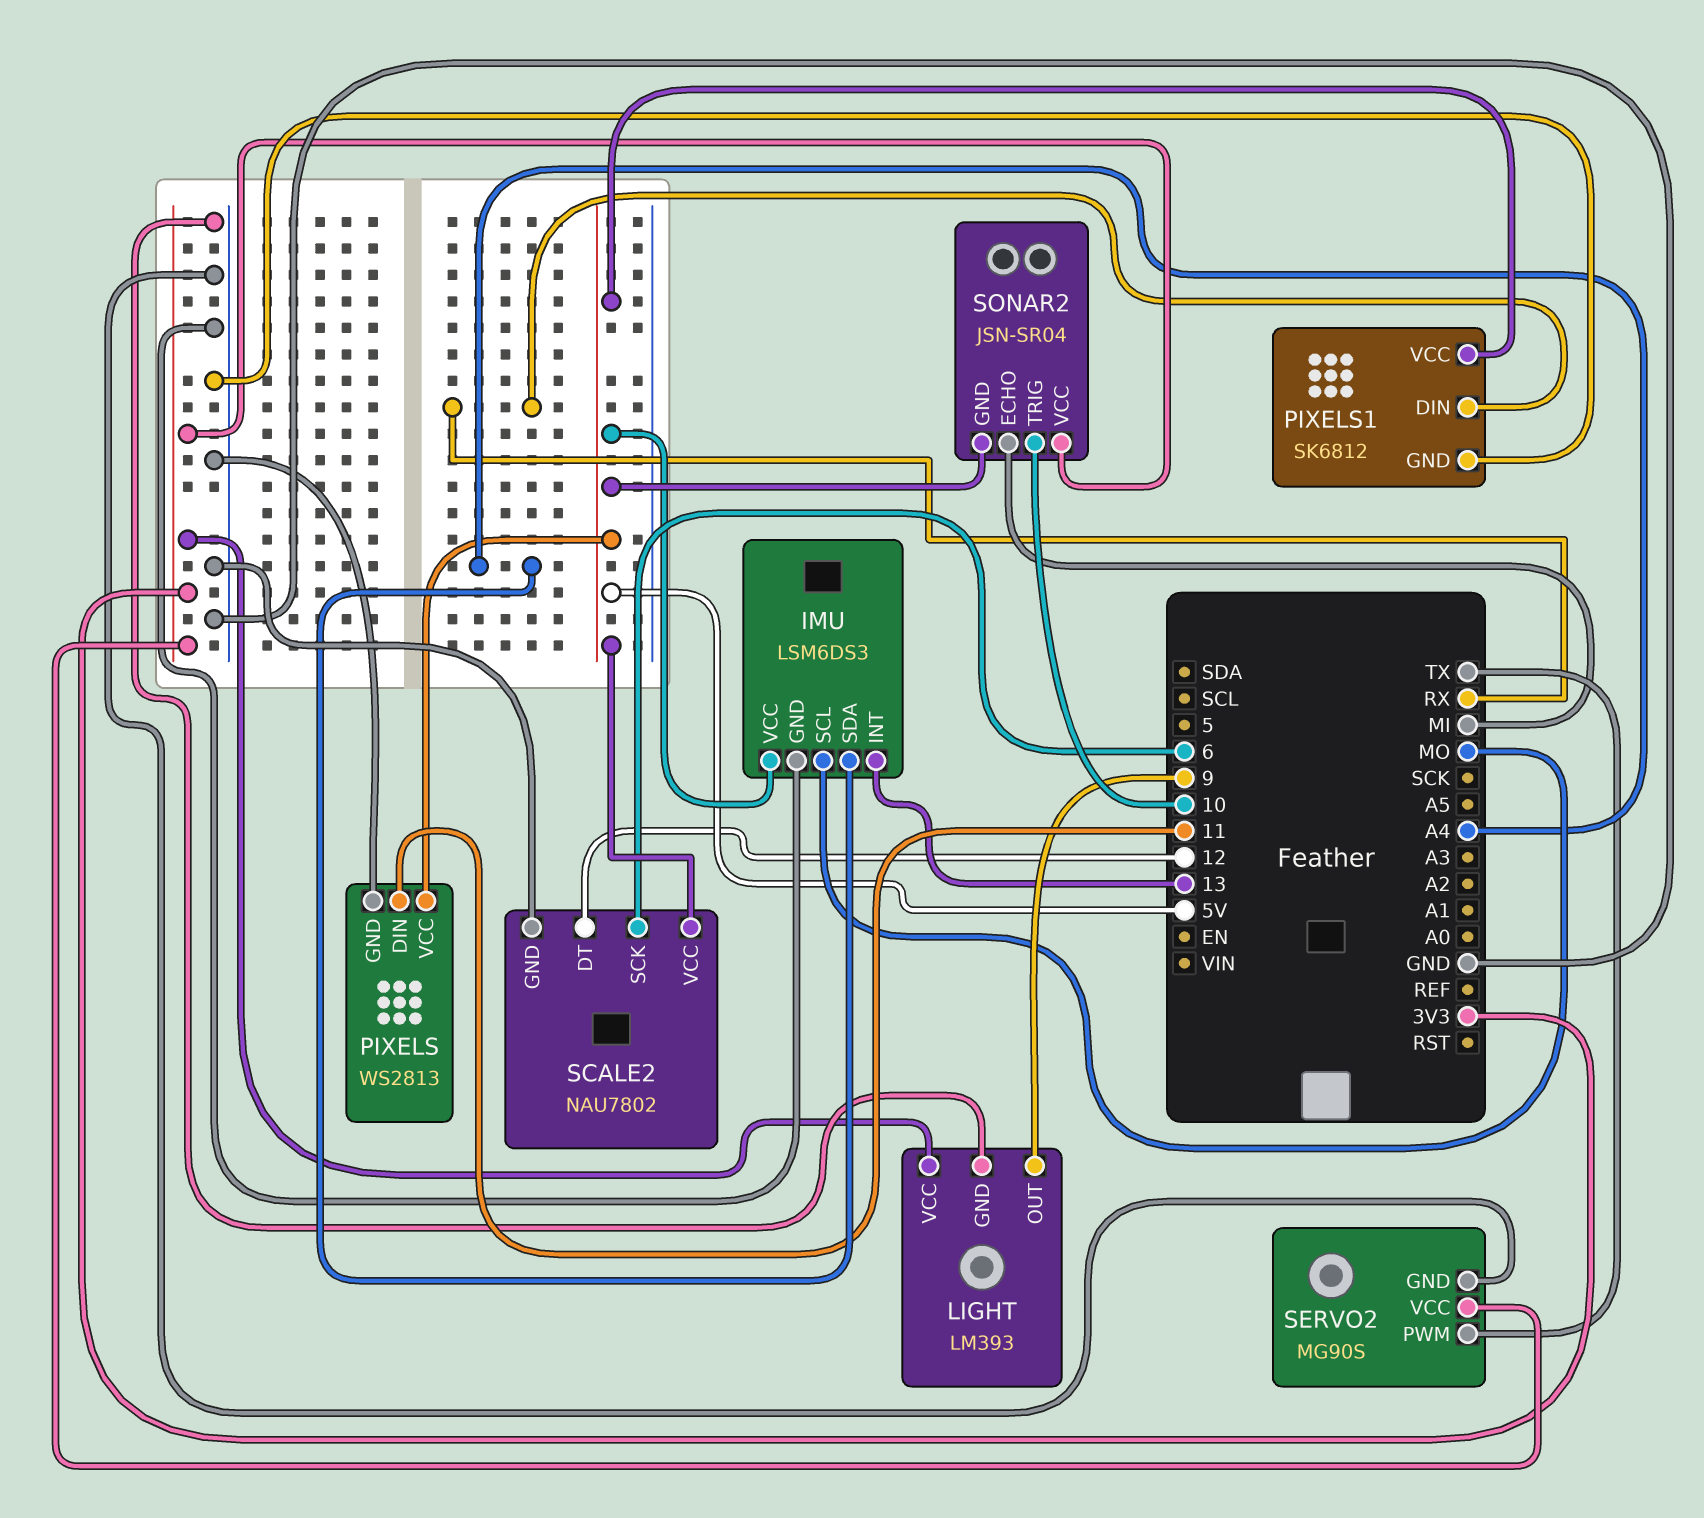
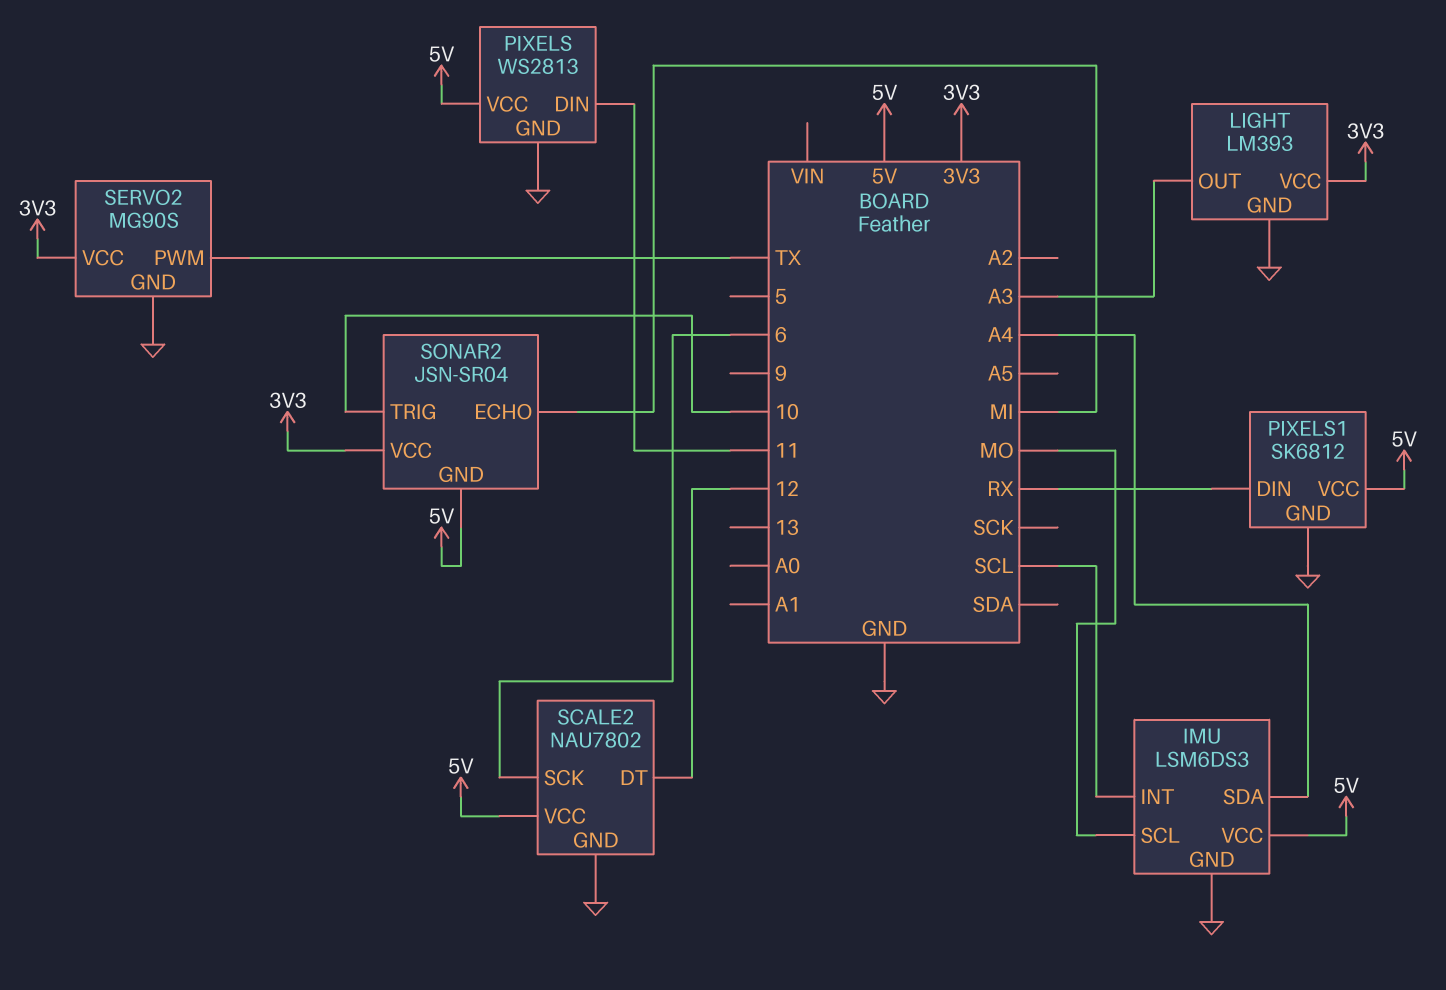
IMU pin INT: 13 -> SCL
LIGHT pin OUT: 9 -> A3

